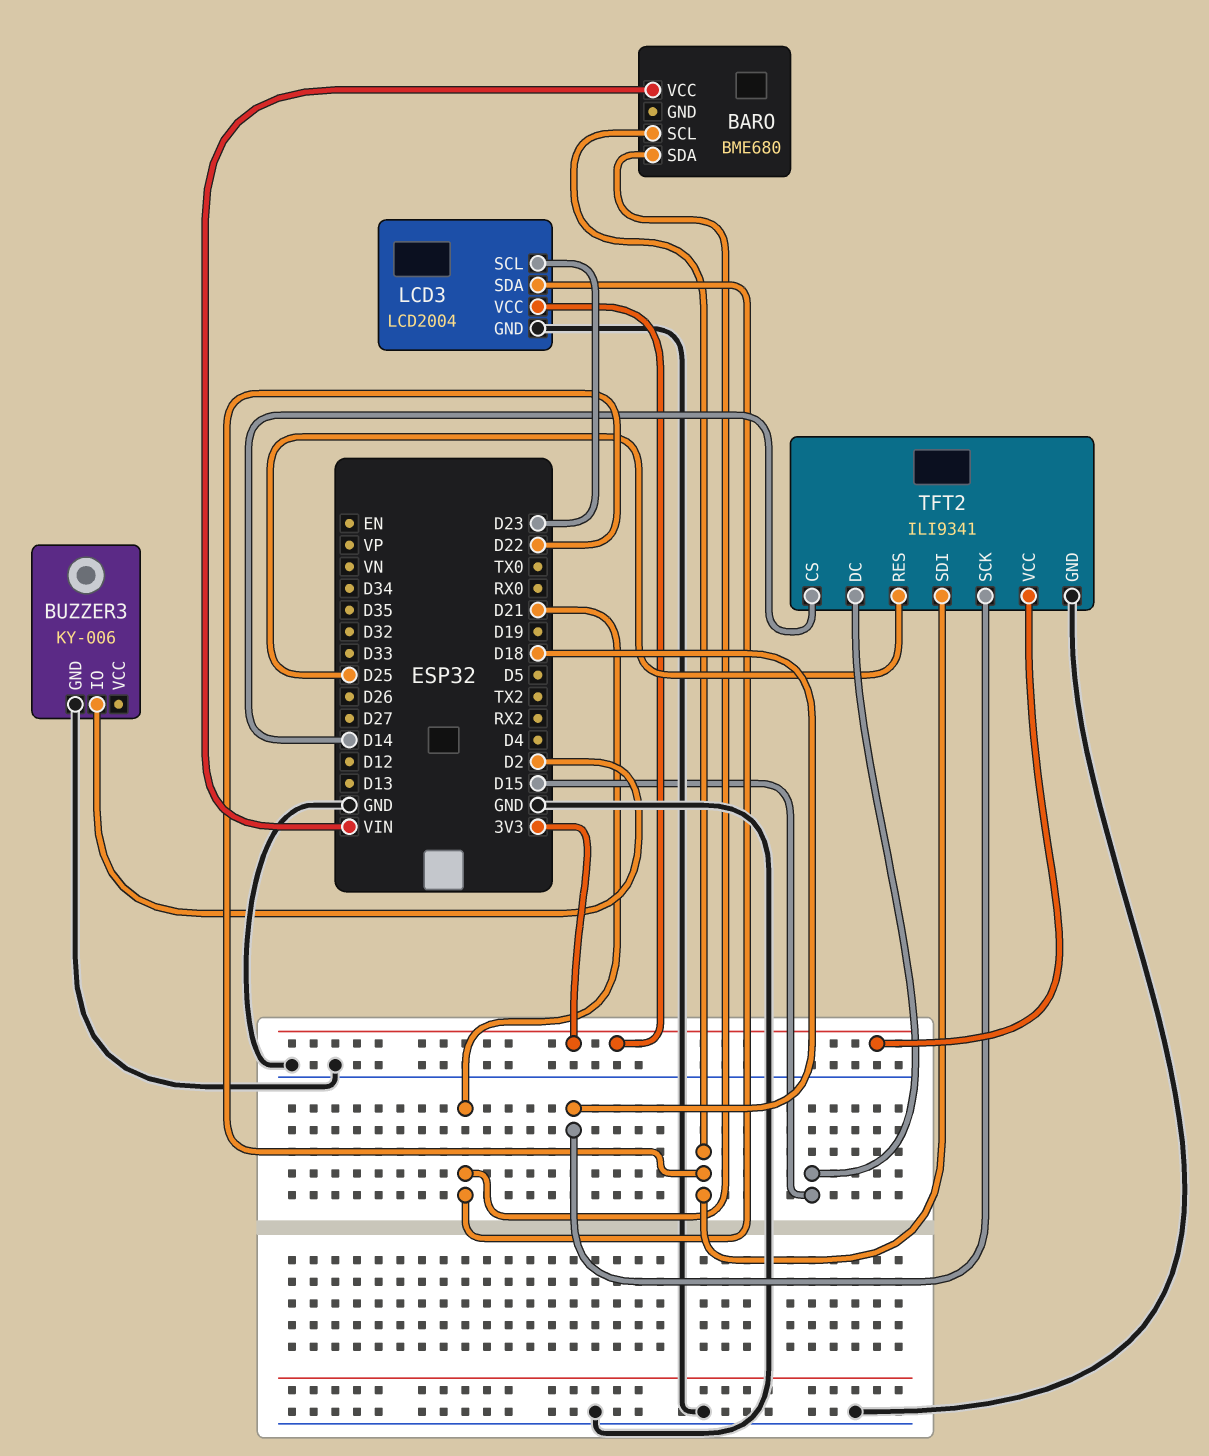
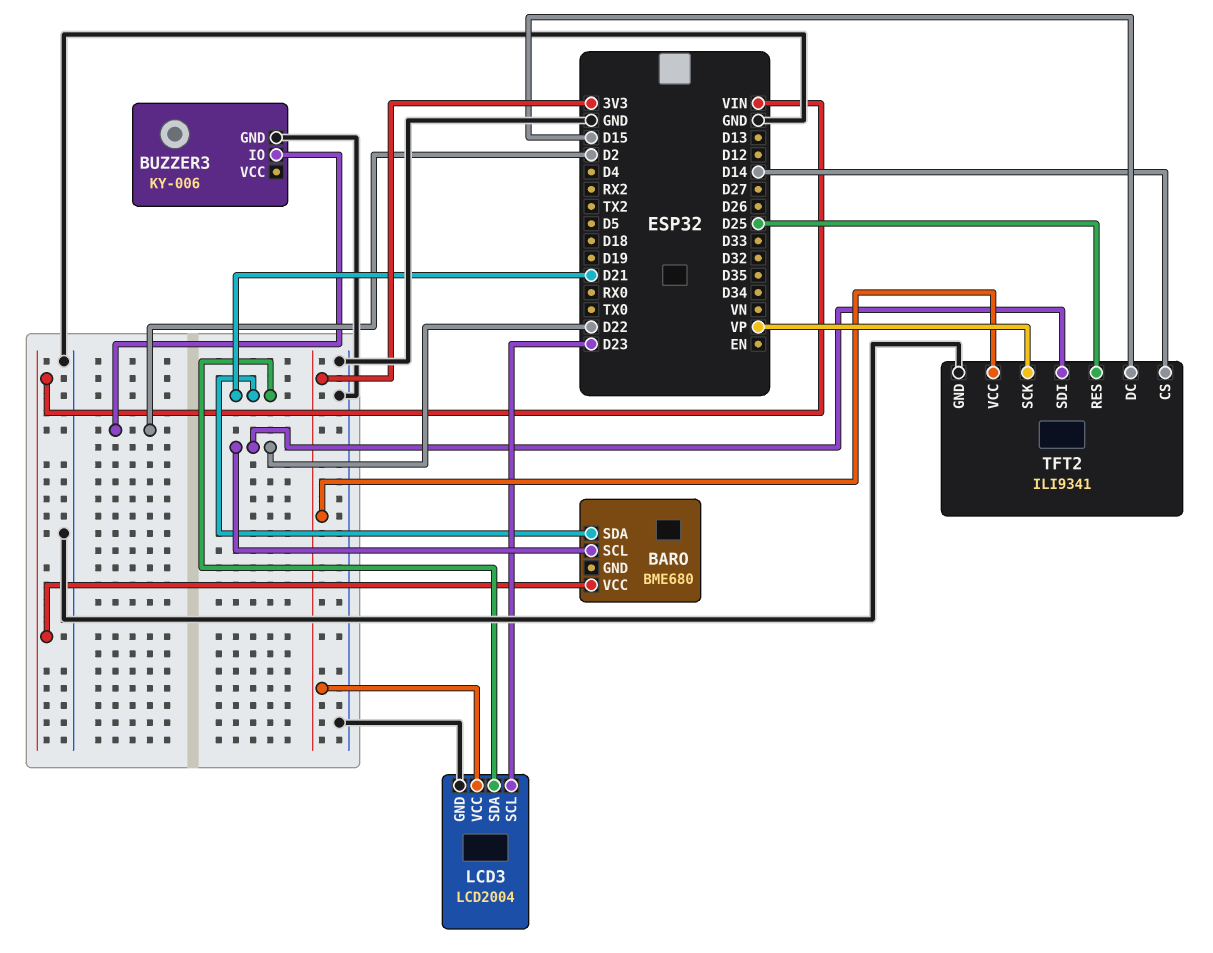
TFT2 pin SCK: D18 -> VP

